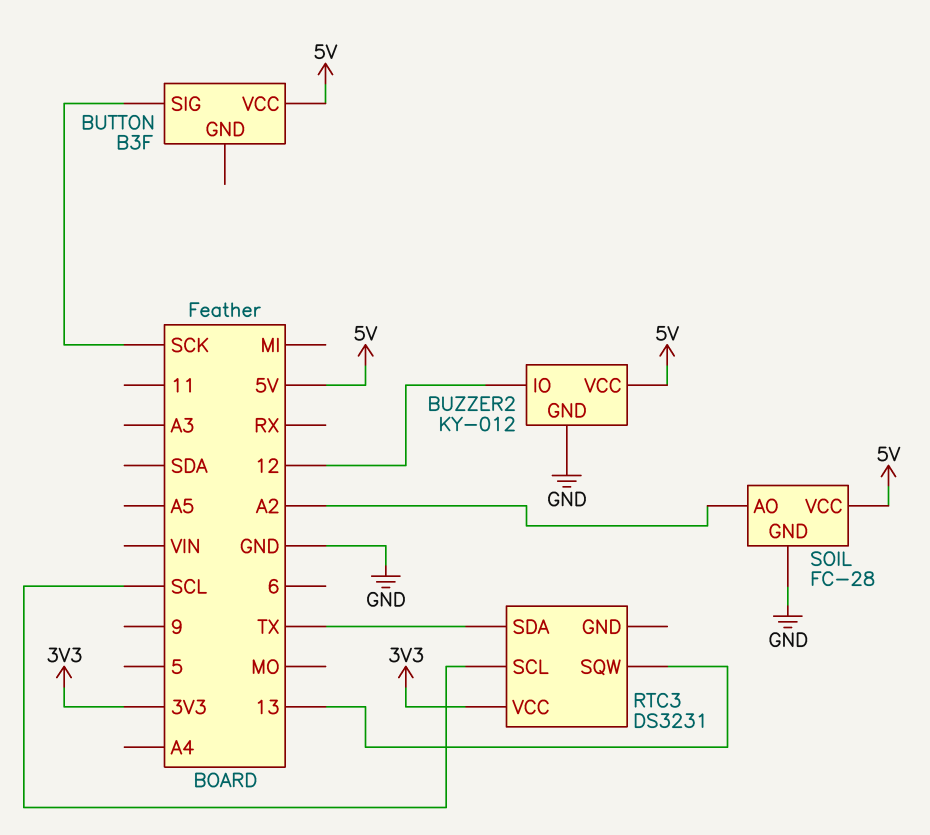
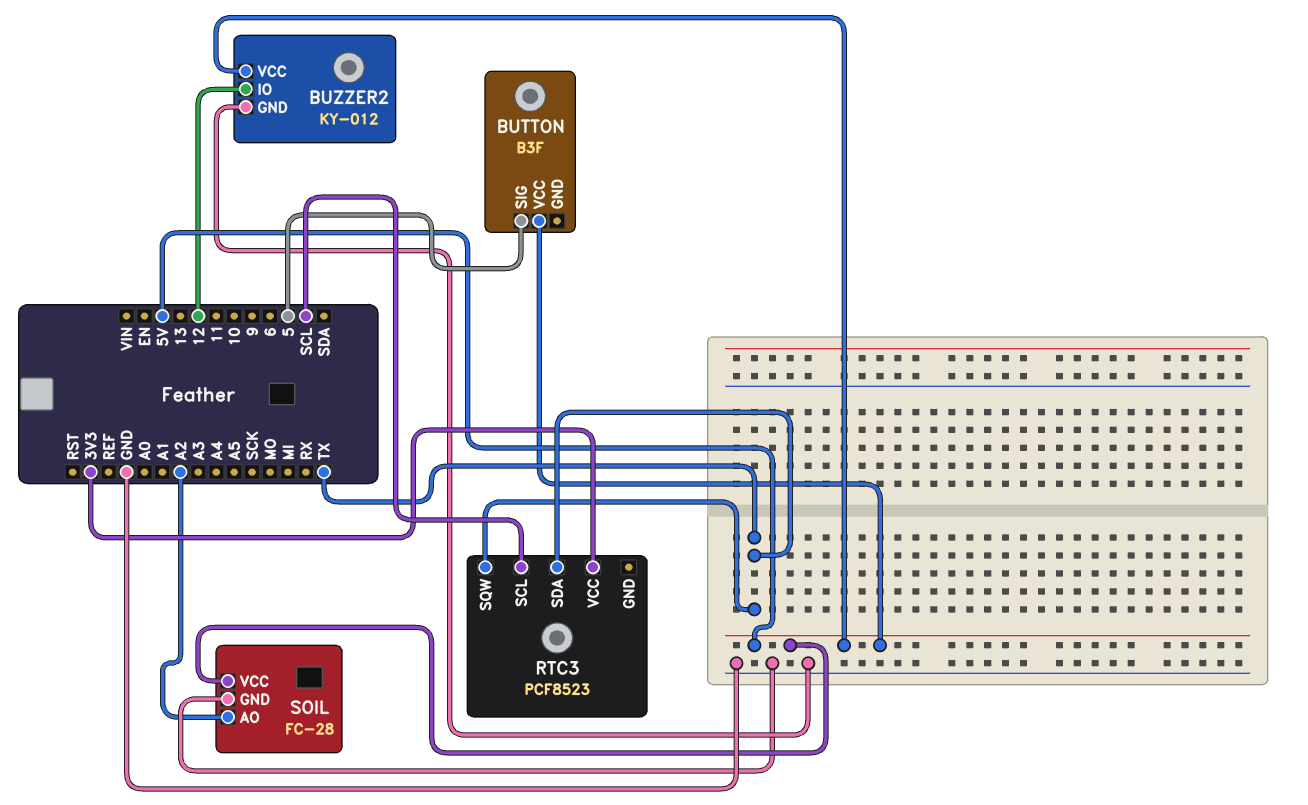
BUTTON pin SIG: SCK -> 5
RTC3: DS3231 -> PCF8523
RTC3 pin SQW: 13 -> TX

